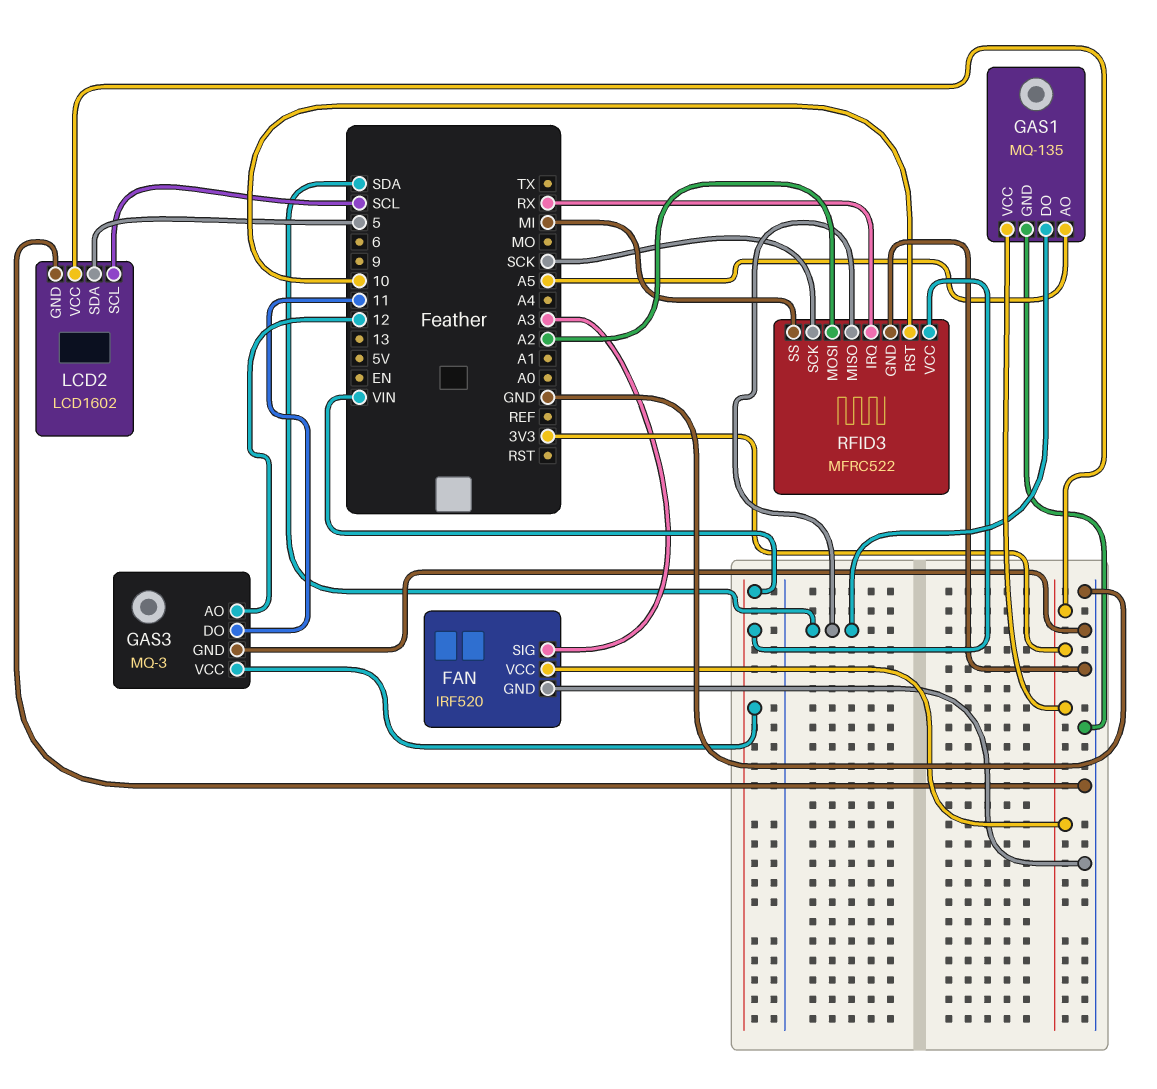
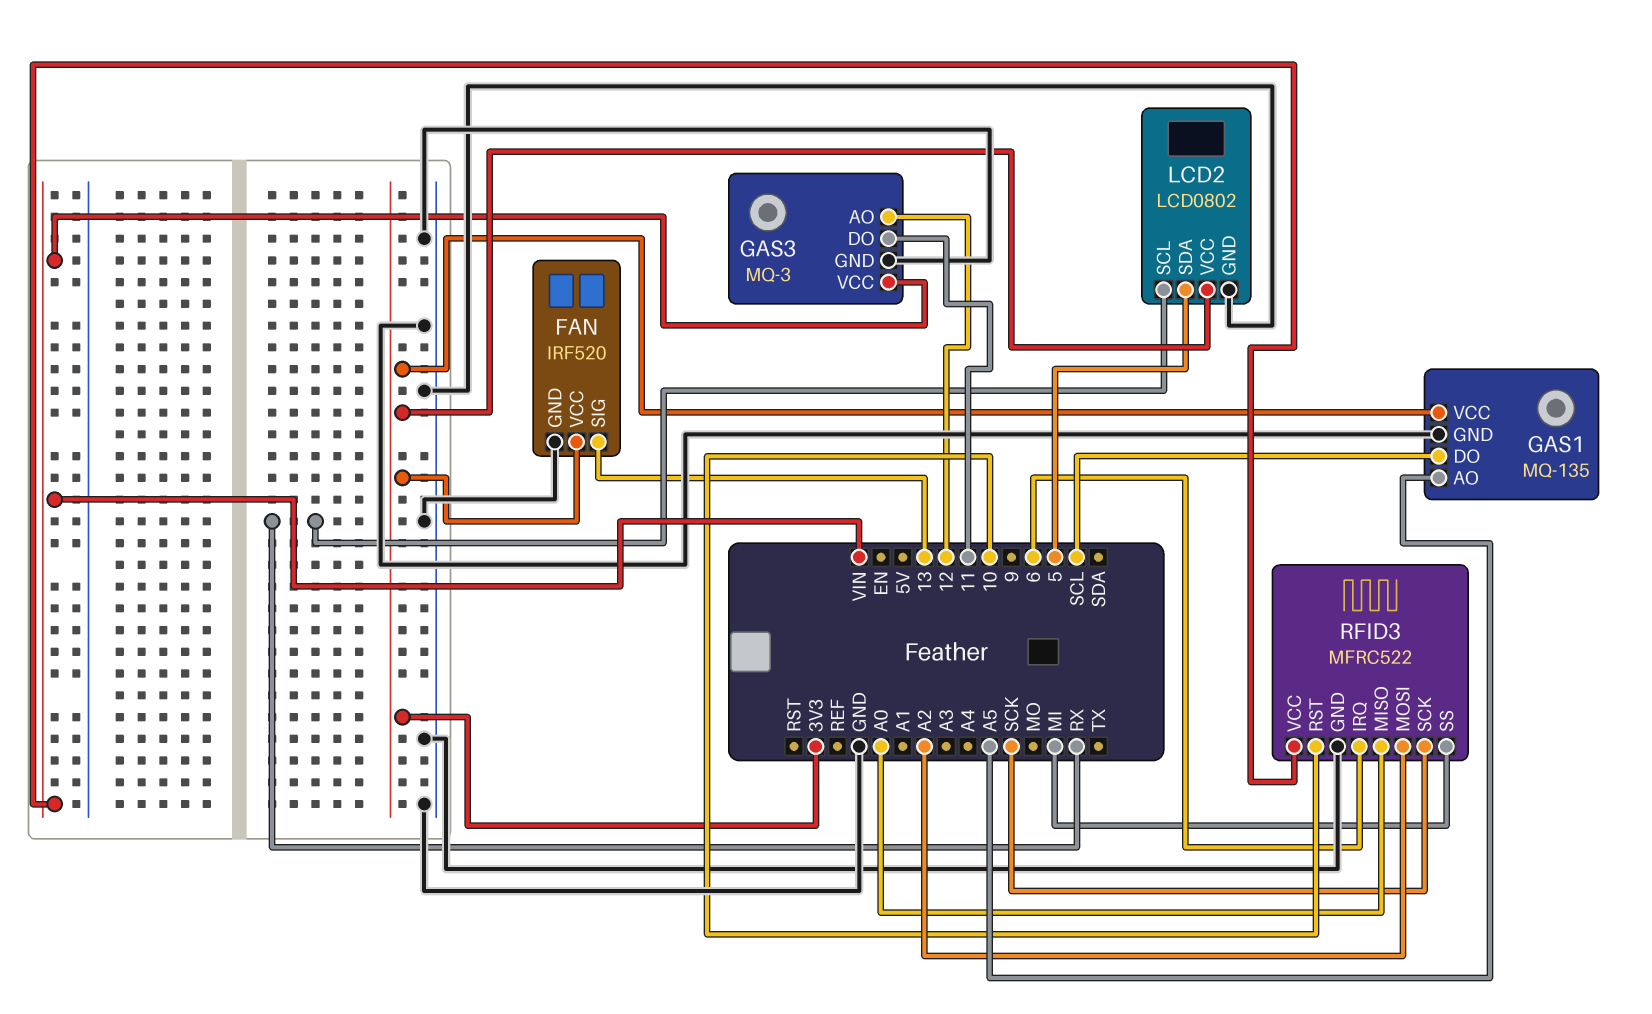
FAN pin SIG: A3 -> 13
GAS1 pin DO: SDA -> SCL
LCD2: LCD1602 -> LCD0802
LCD2 pin SCL: SCL -> RX
RFID3 pin IRQ: RX -> 6
RFID3 pin MISO: SDA -> A0

